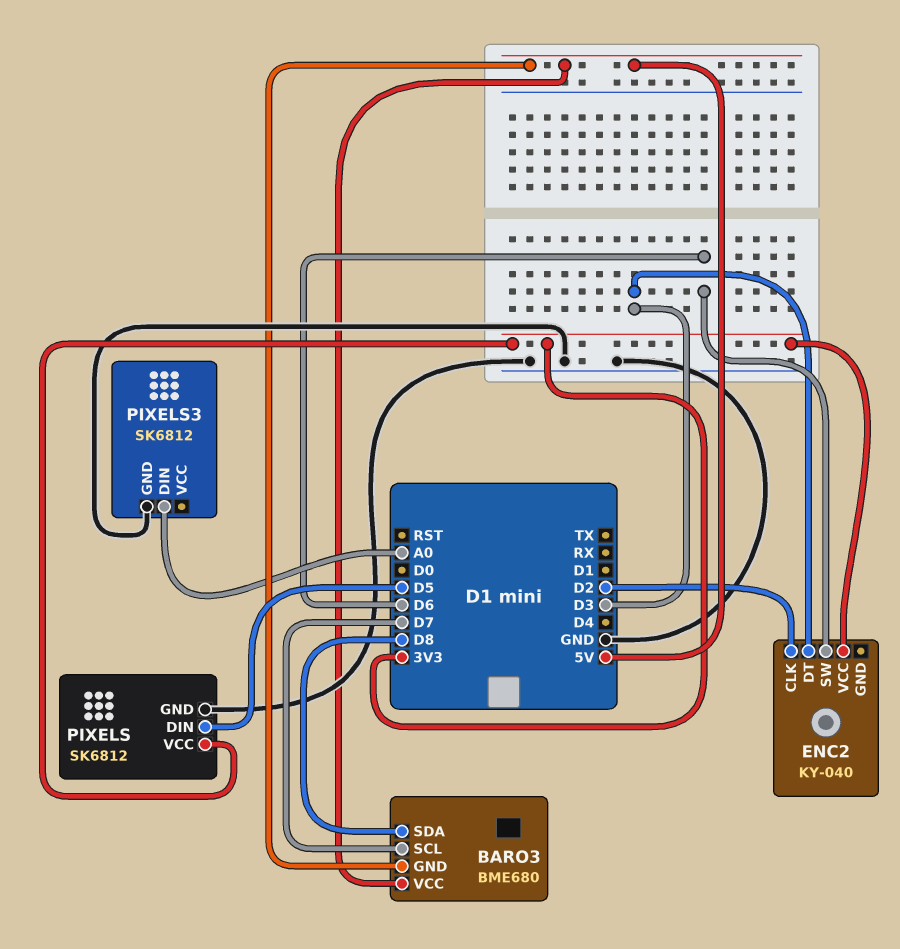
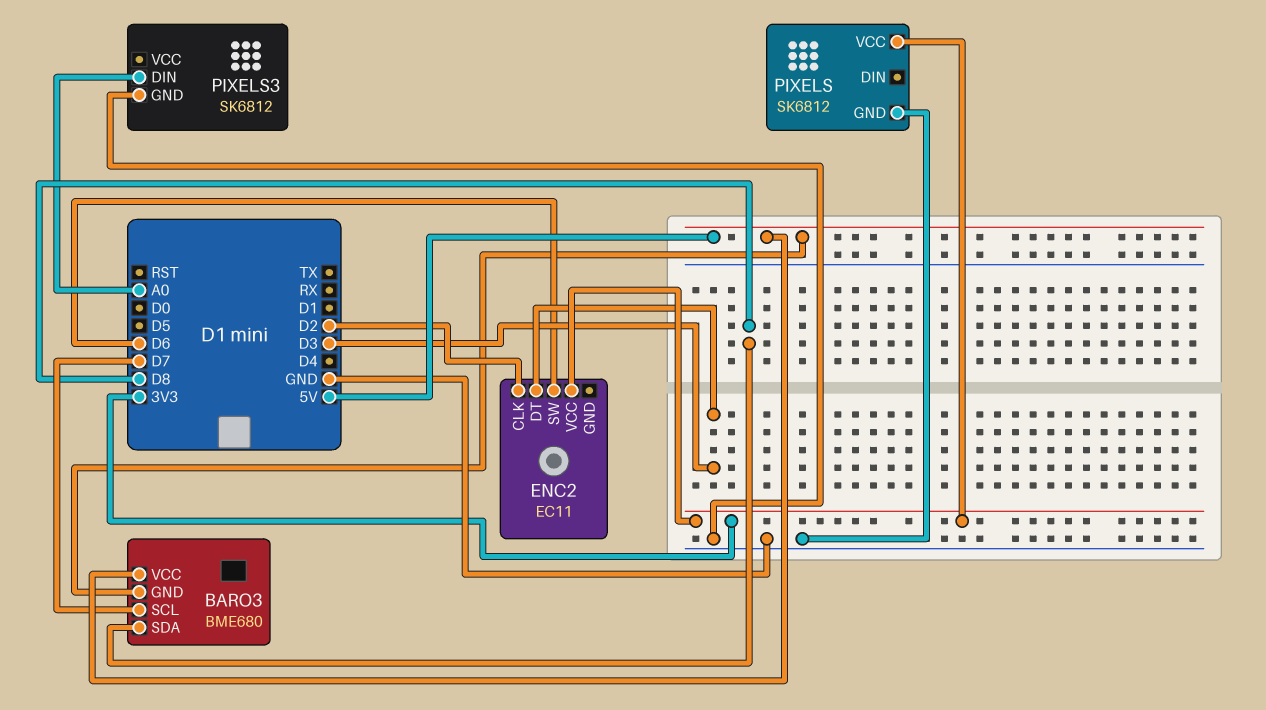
ENC2: KY-040 -> EC11
PIXELS pin DIN: D5 -> none

